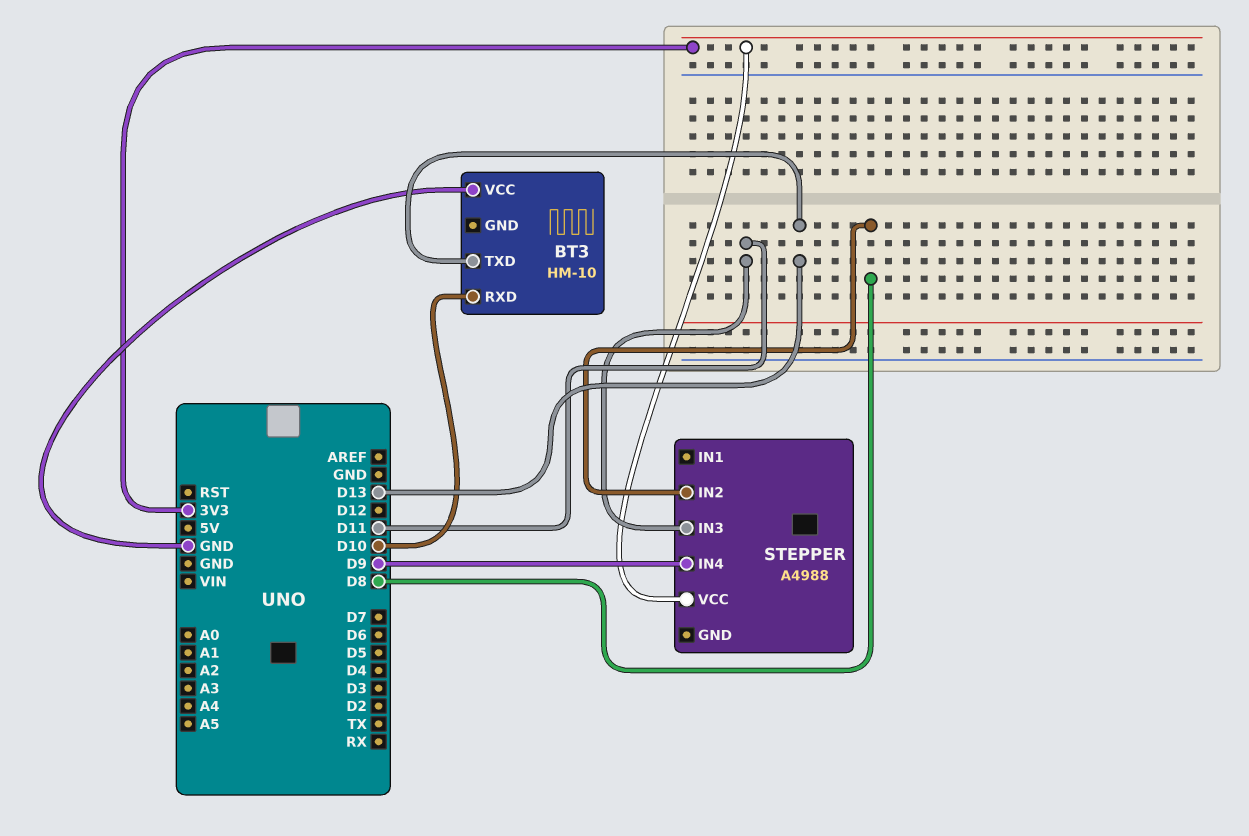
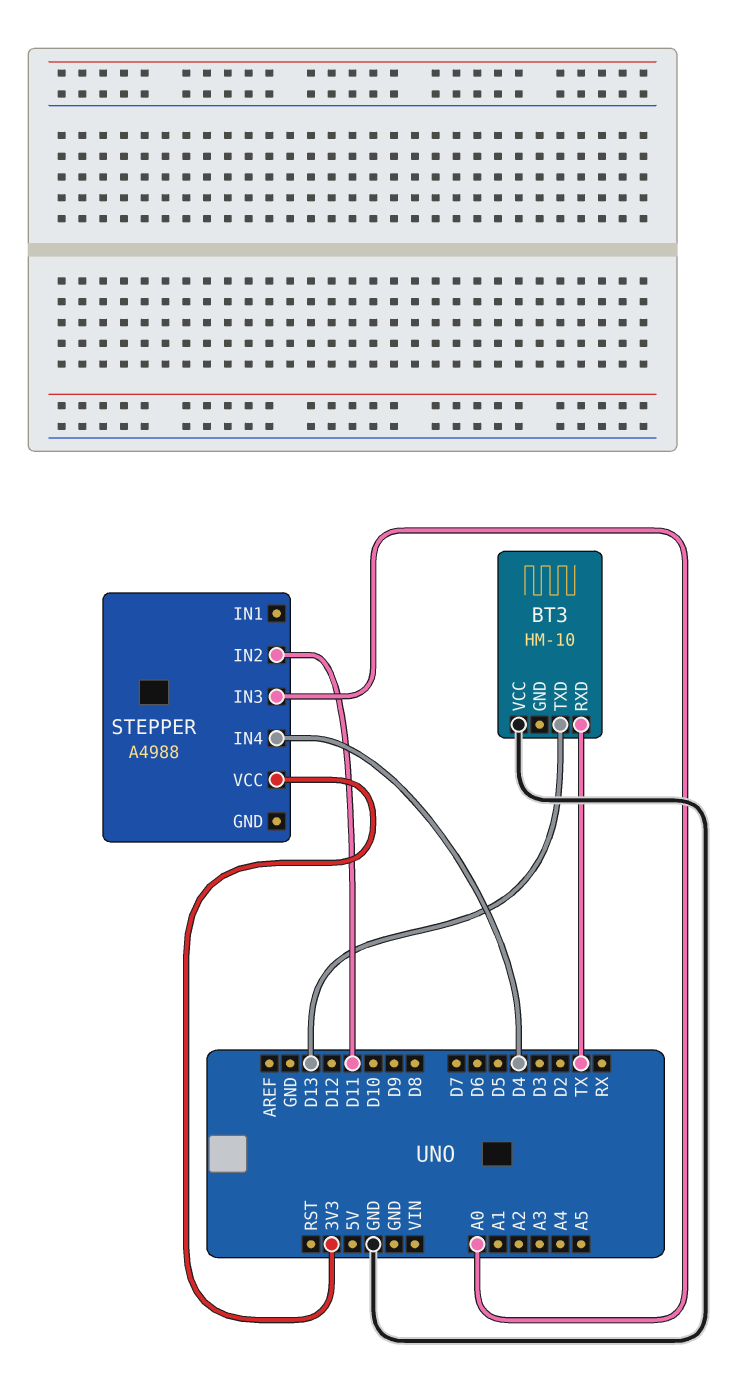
BT3 pin RXD: D10 -> TX
STEPPER pin IN2: D8 -> D11
STEPPER pin IN3: D11 -> A0
STEPPER pin IN4: D9 -> D4

